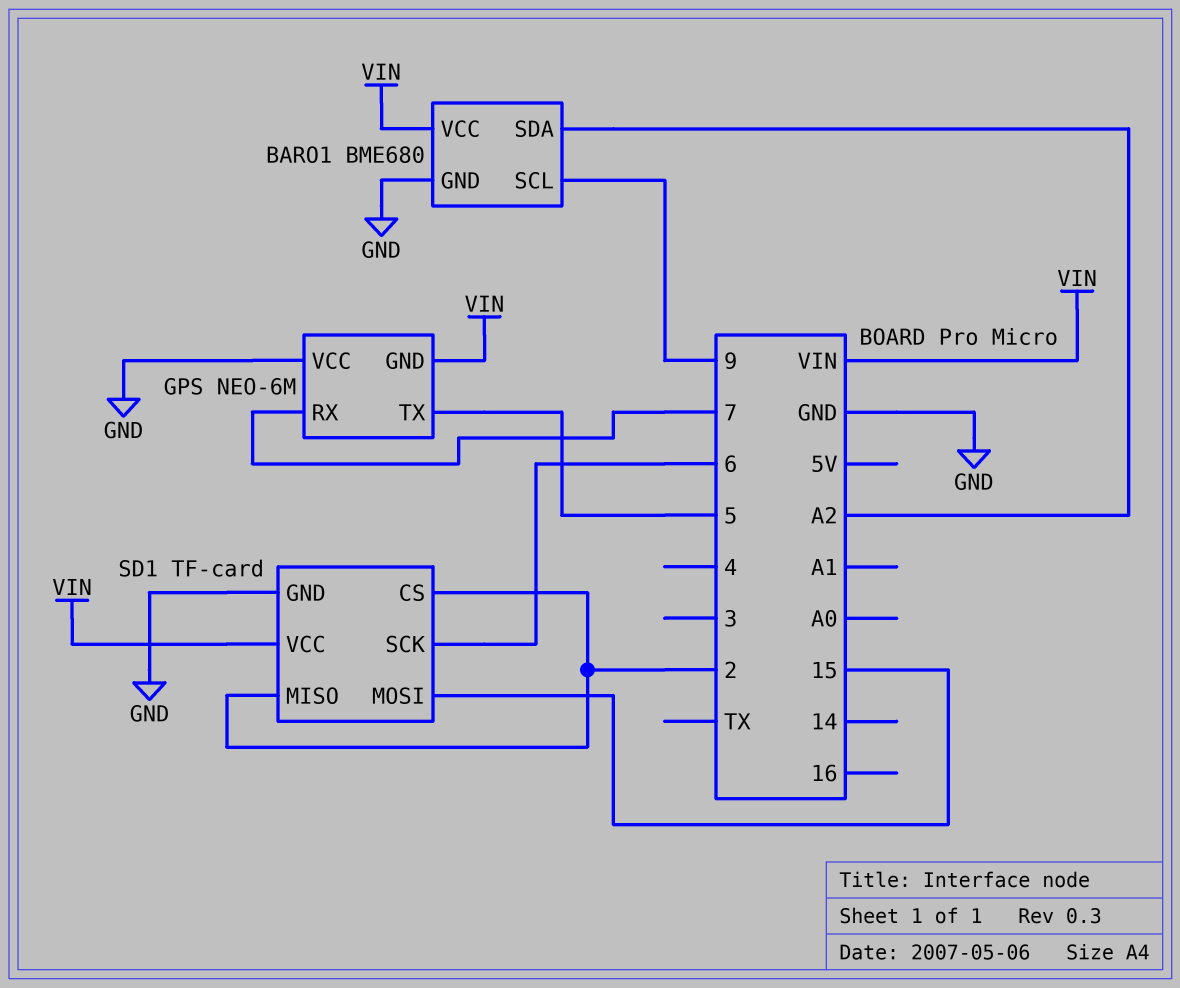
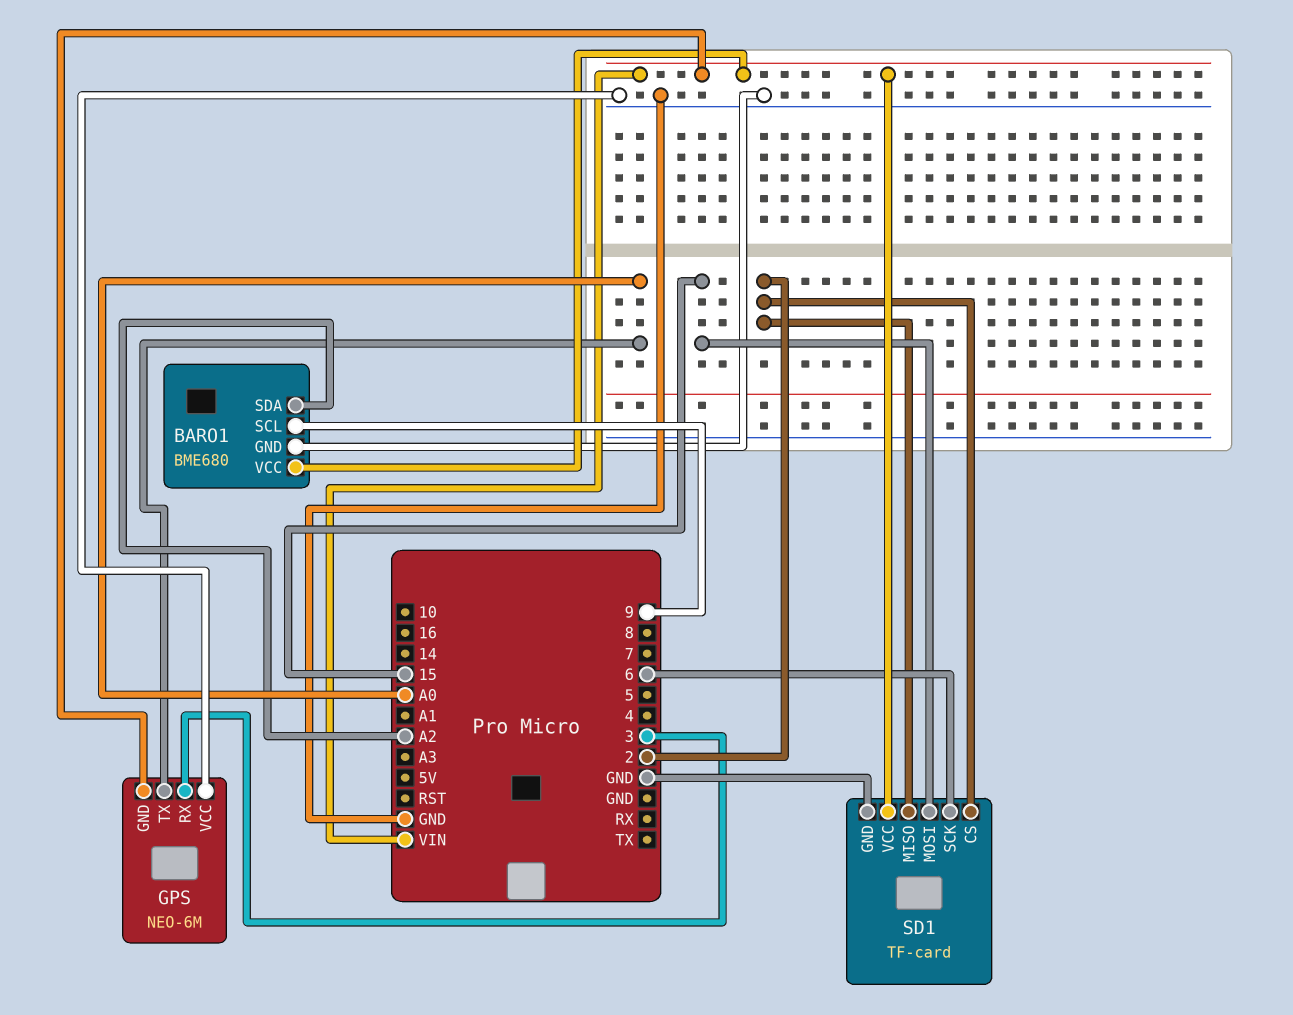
GPS pin RX: 7 -> 3
GPS pin TX: 5 -> A0

